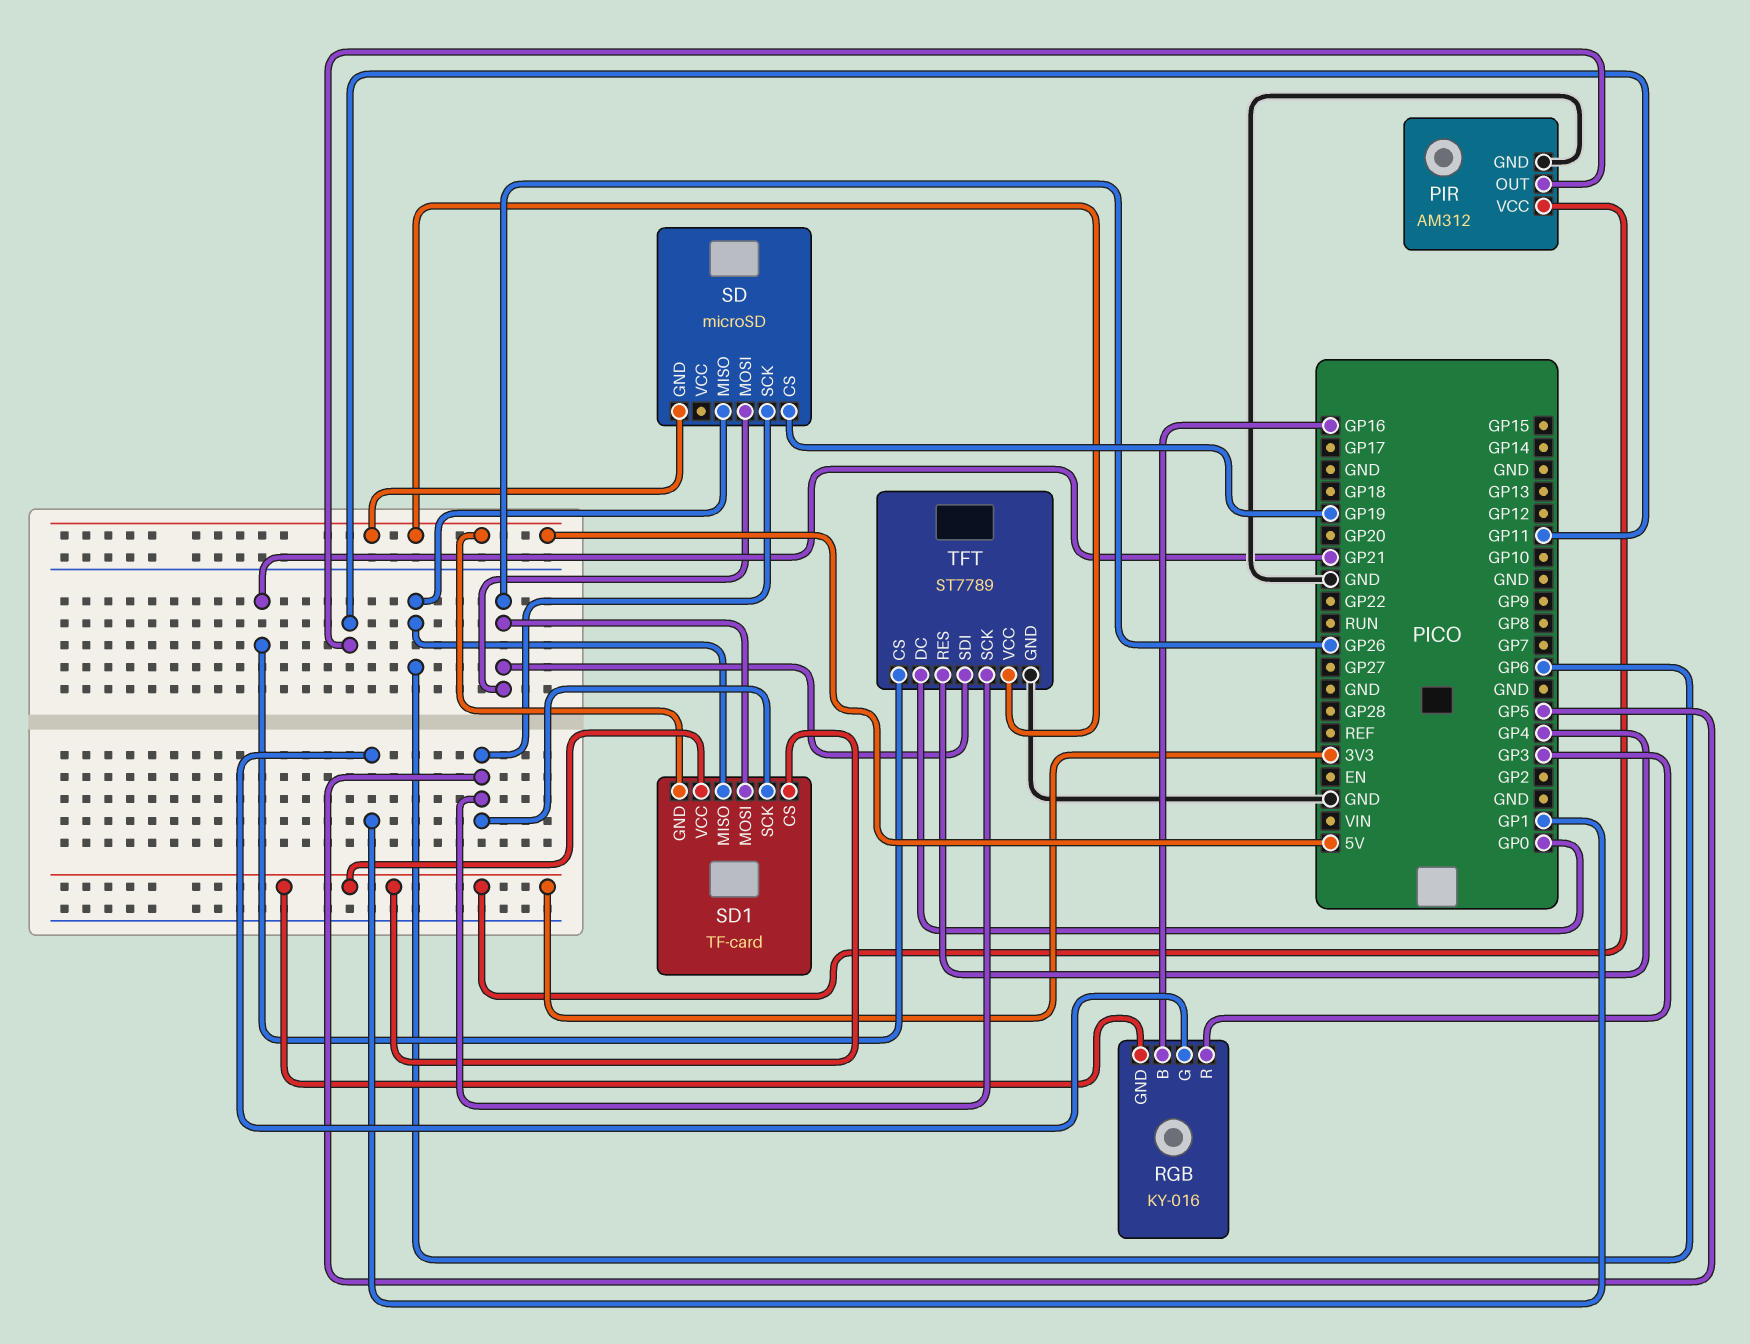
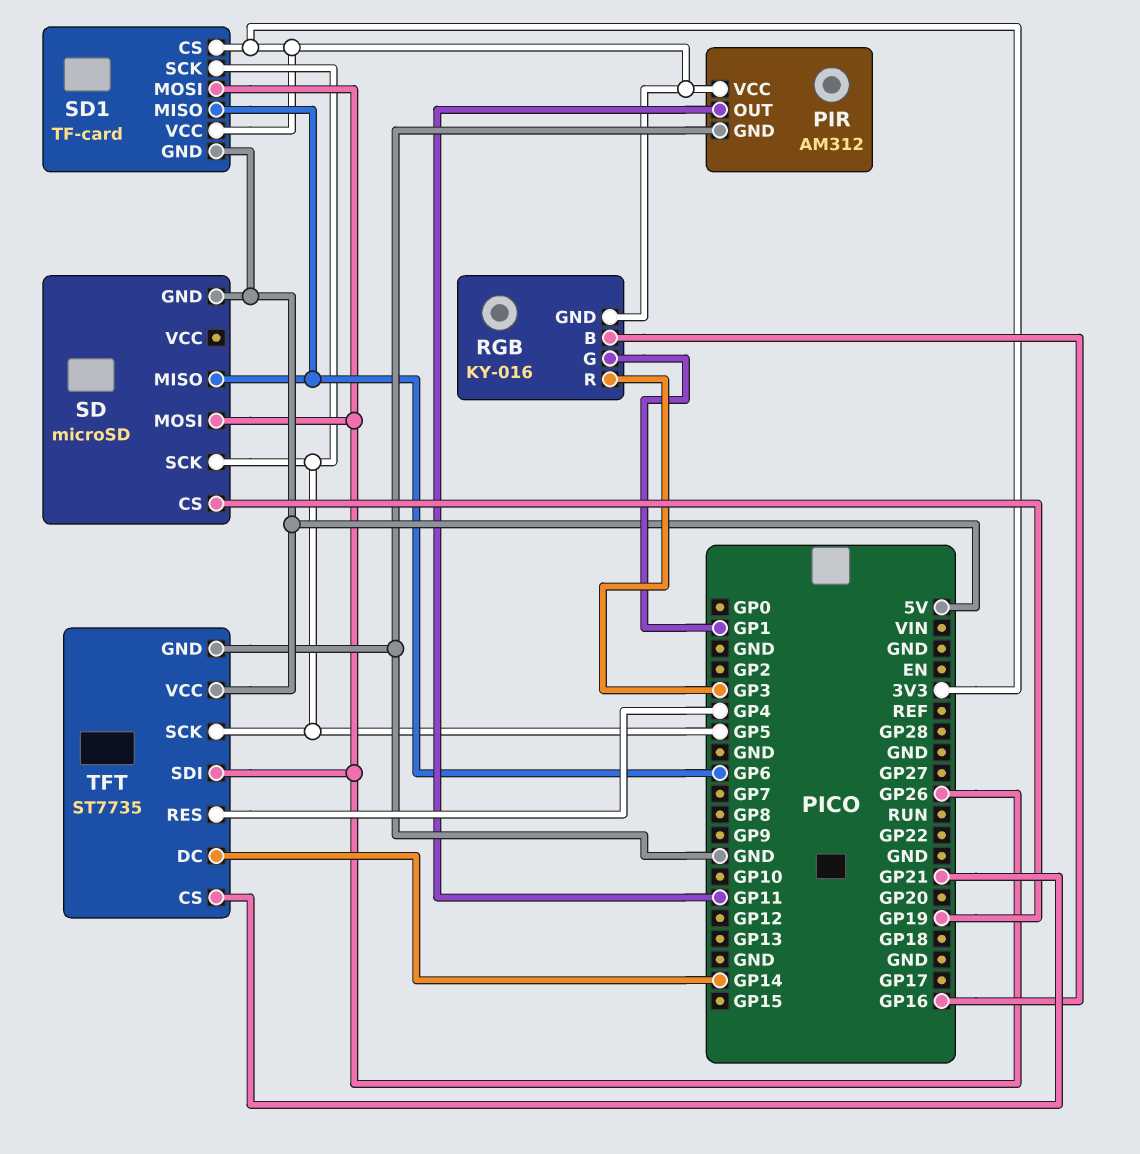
TFT: ST7789 -> ST7735
TFT pin DC: GP0 -> GP14

